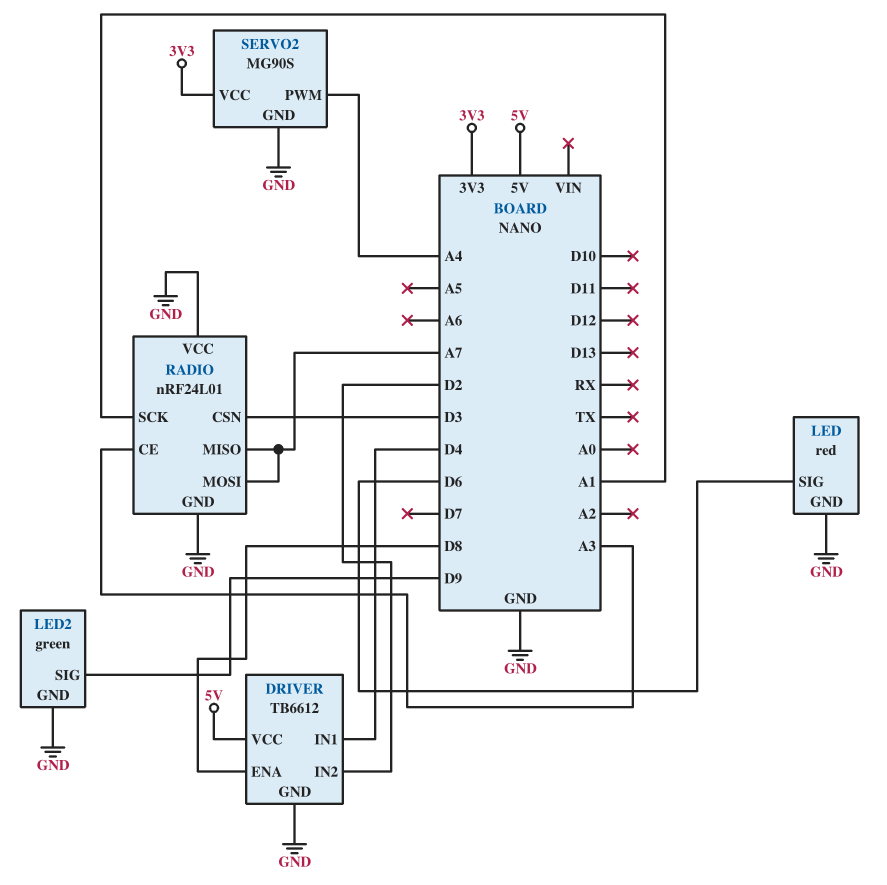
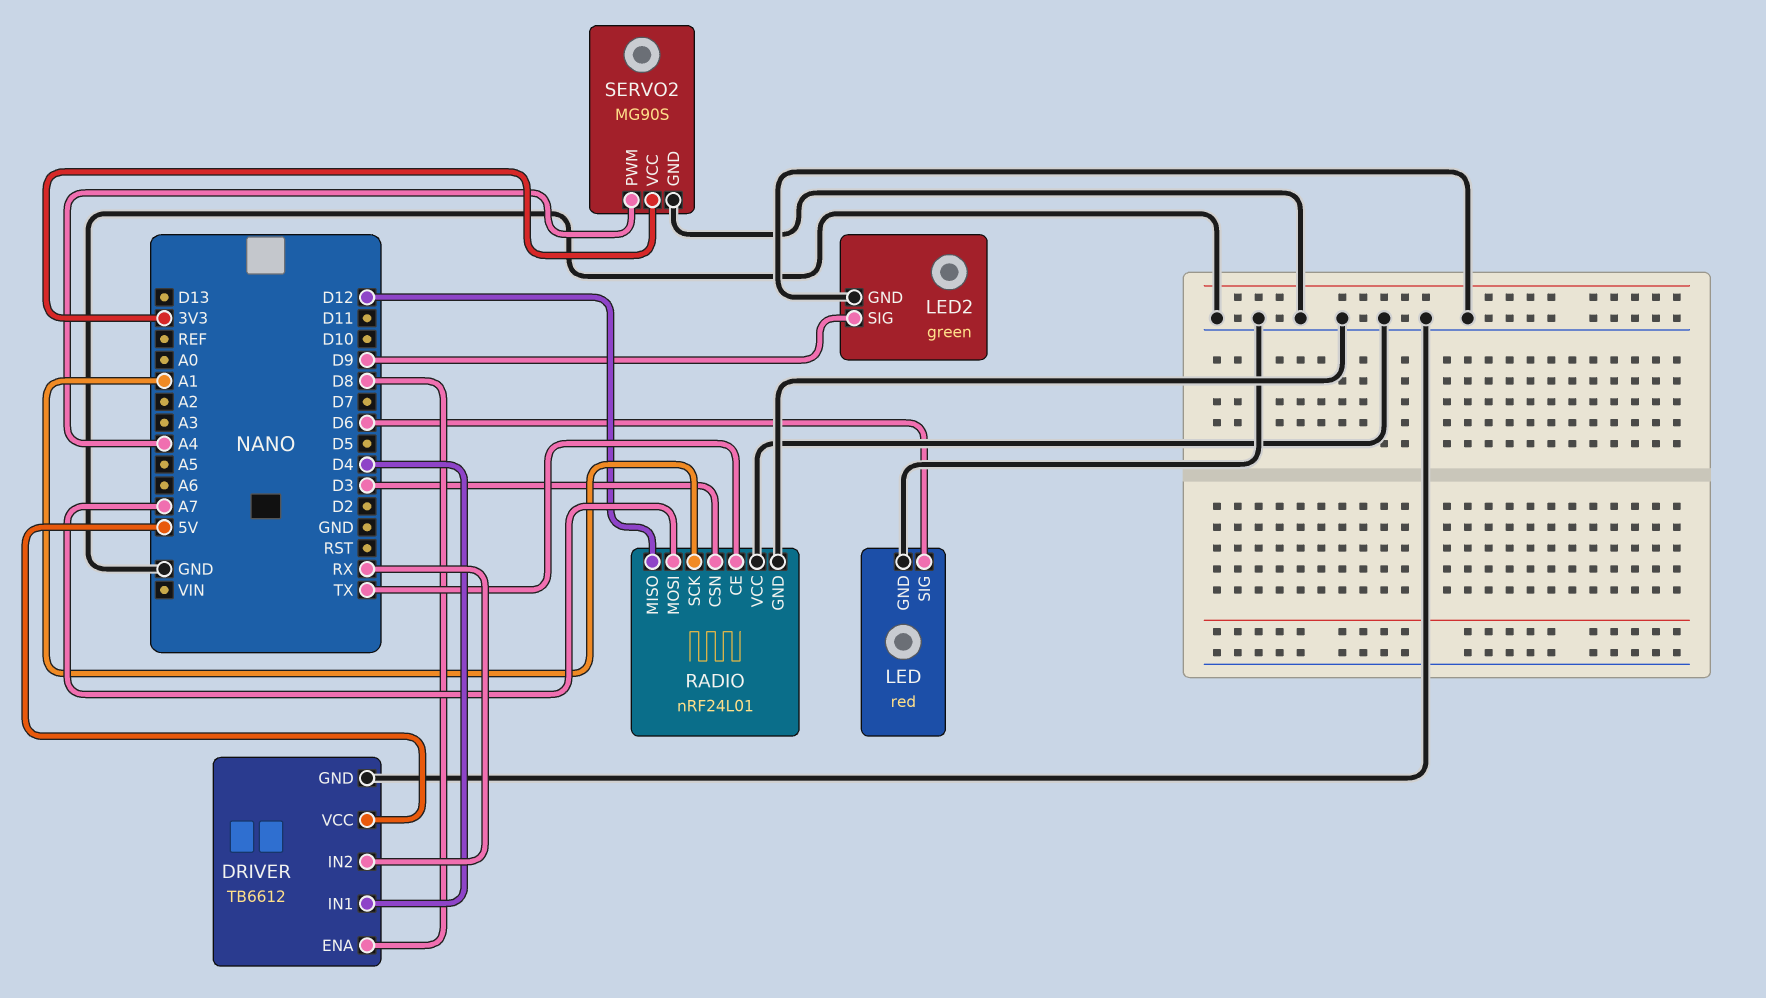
DRIVER pin IN2: D2 -> RX
RADIO pin CE: A3 -> TX
RADIO pin MISO: A7 -> D12

